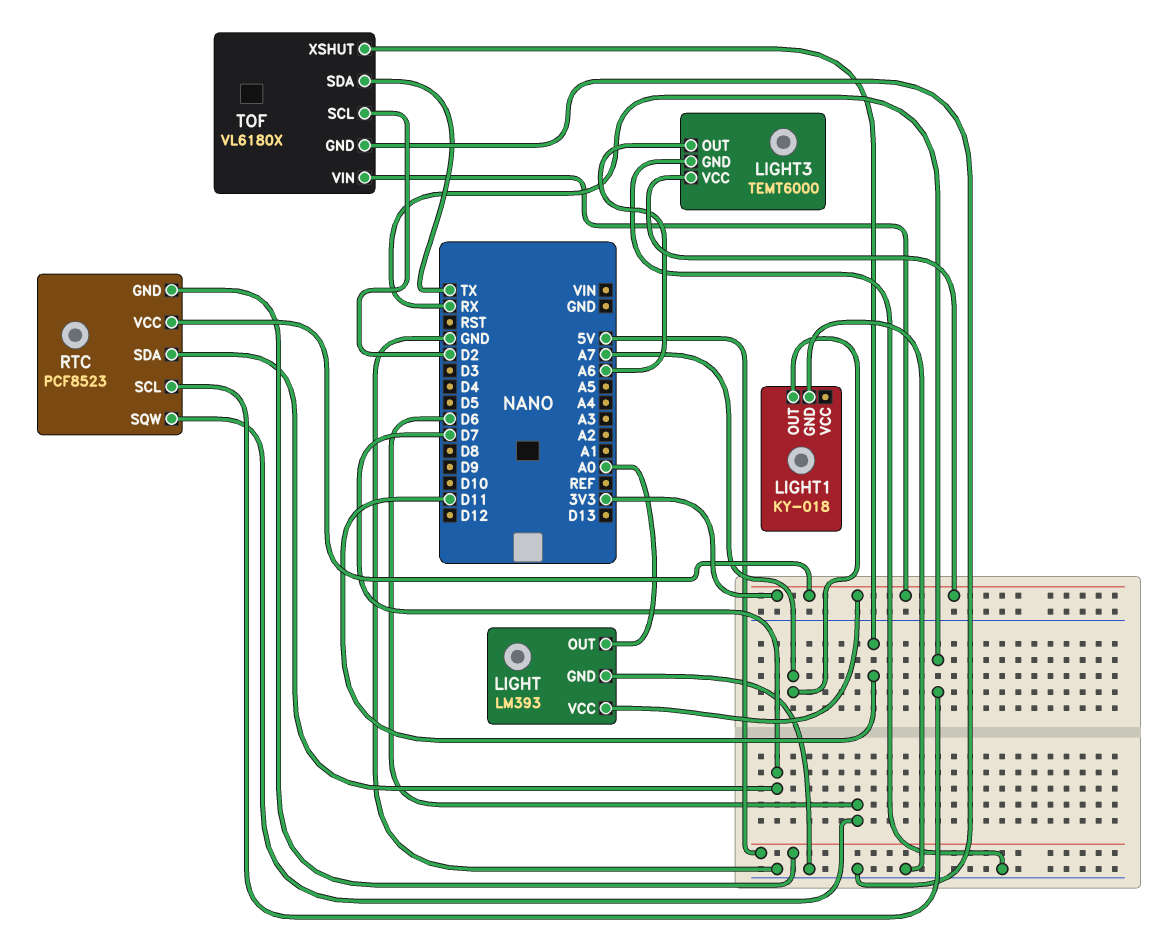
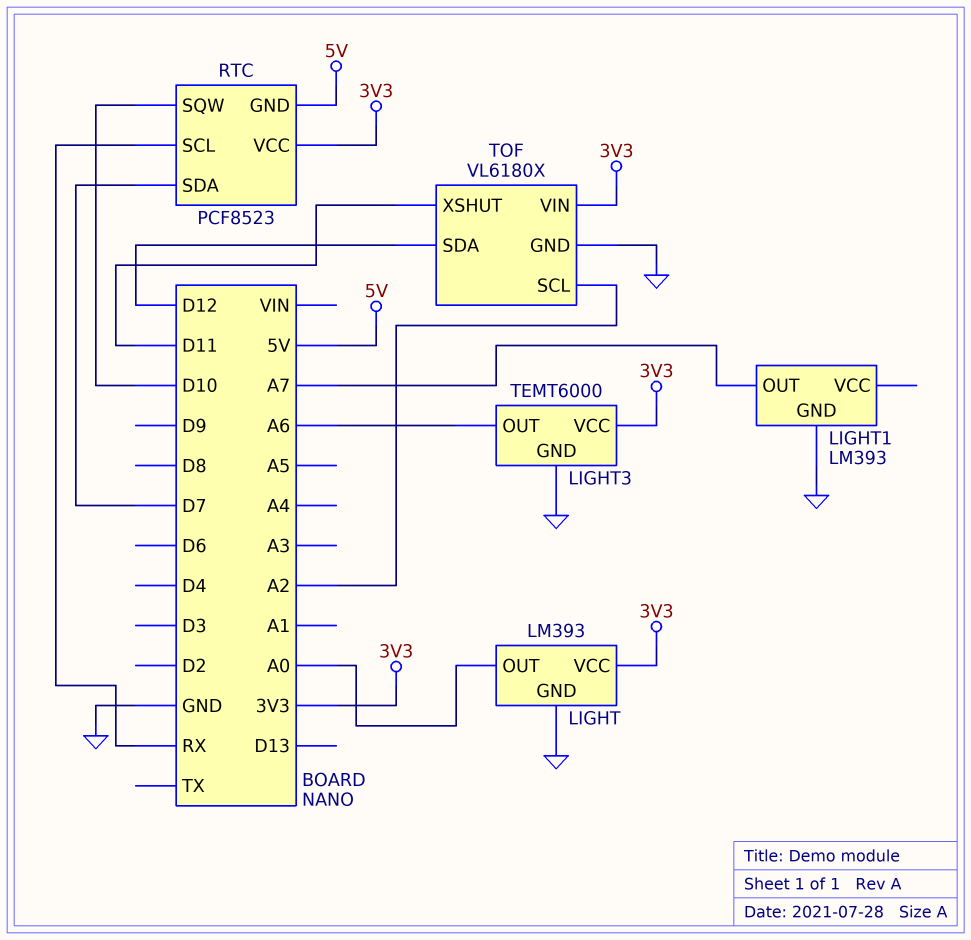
LIGHT1: KY-018 -> LM393
RTC pin SQW: D6 -> D10
TOF pin SCL: D2 -> A2
TOF pin SDA: TX -> D12

